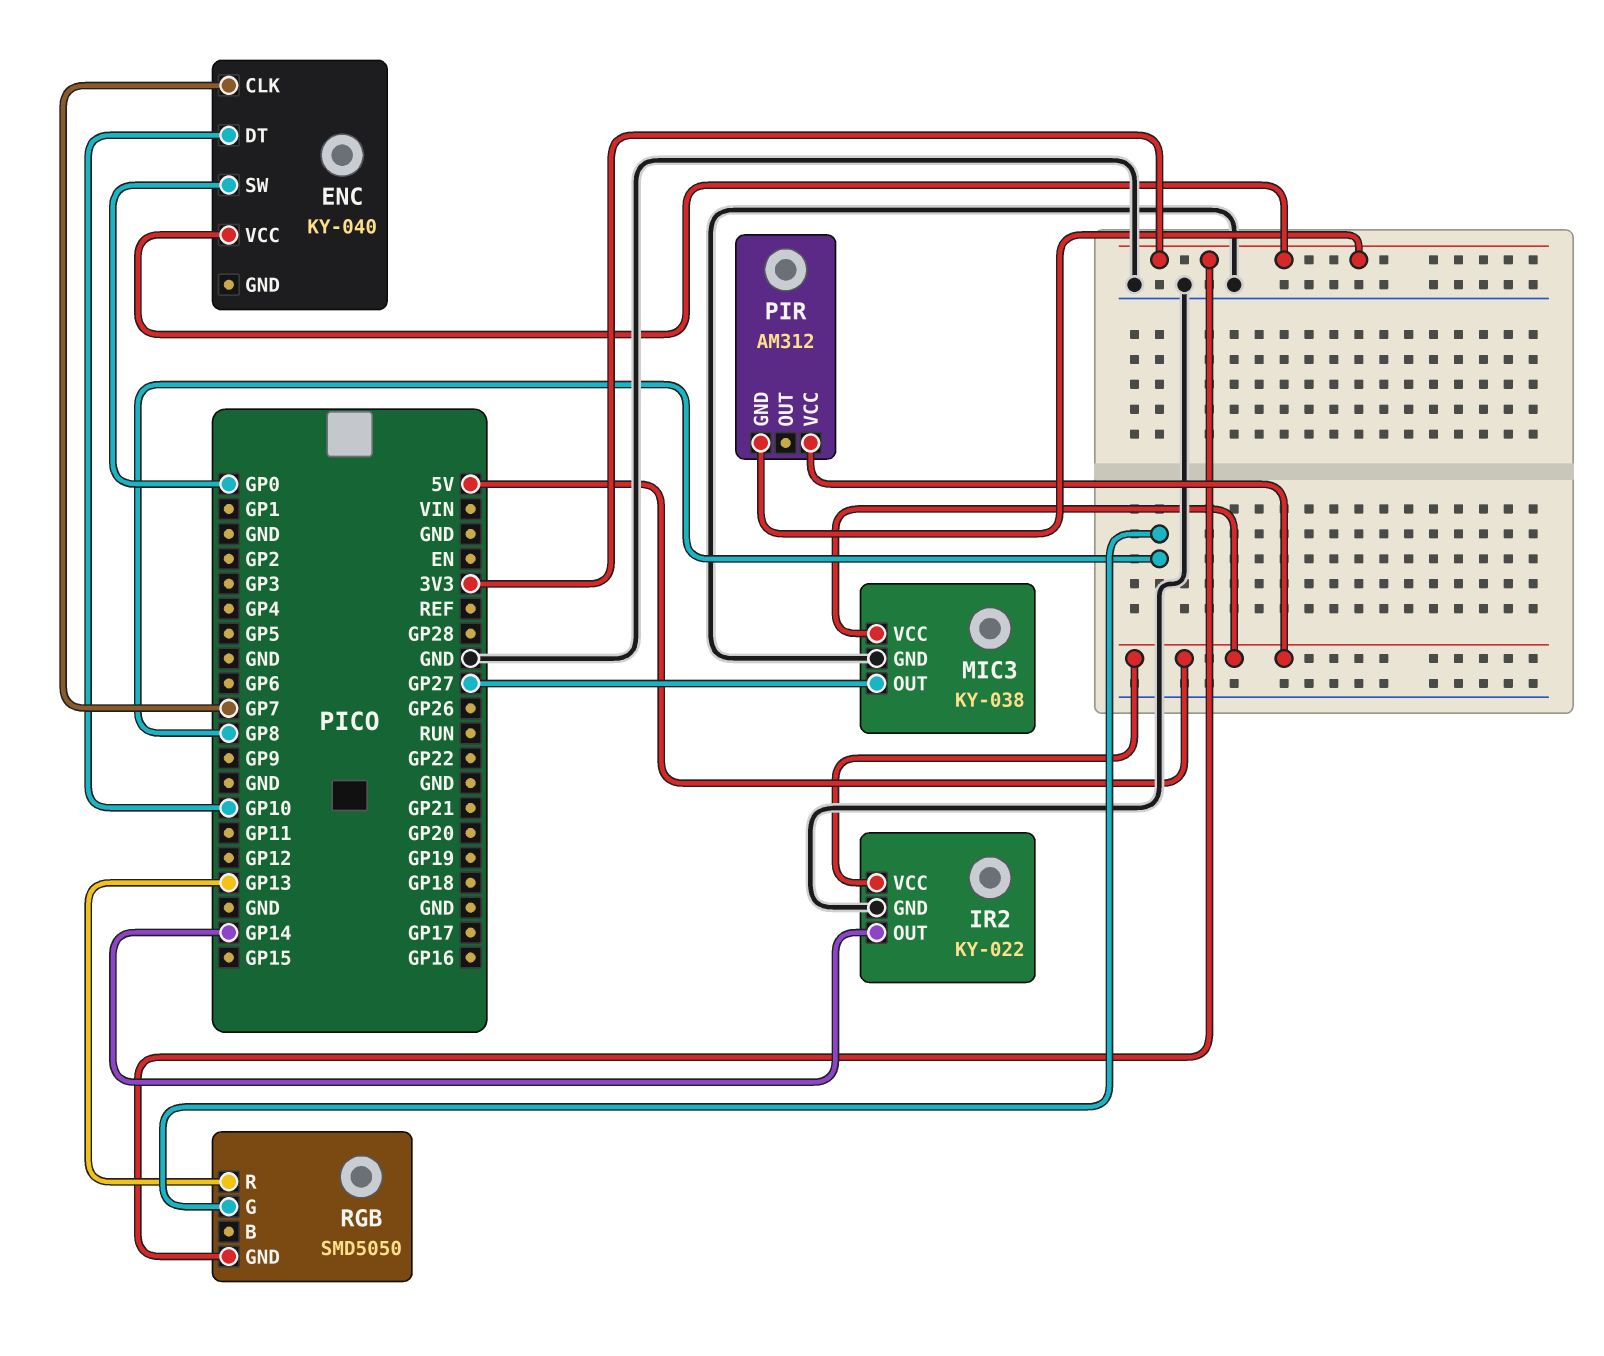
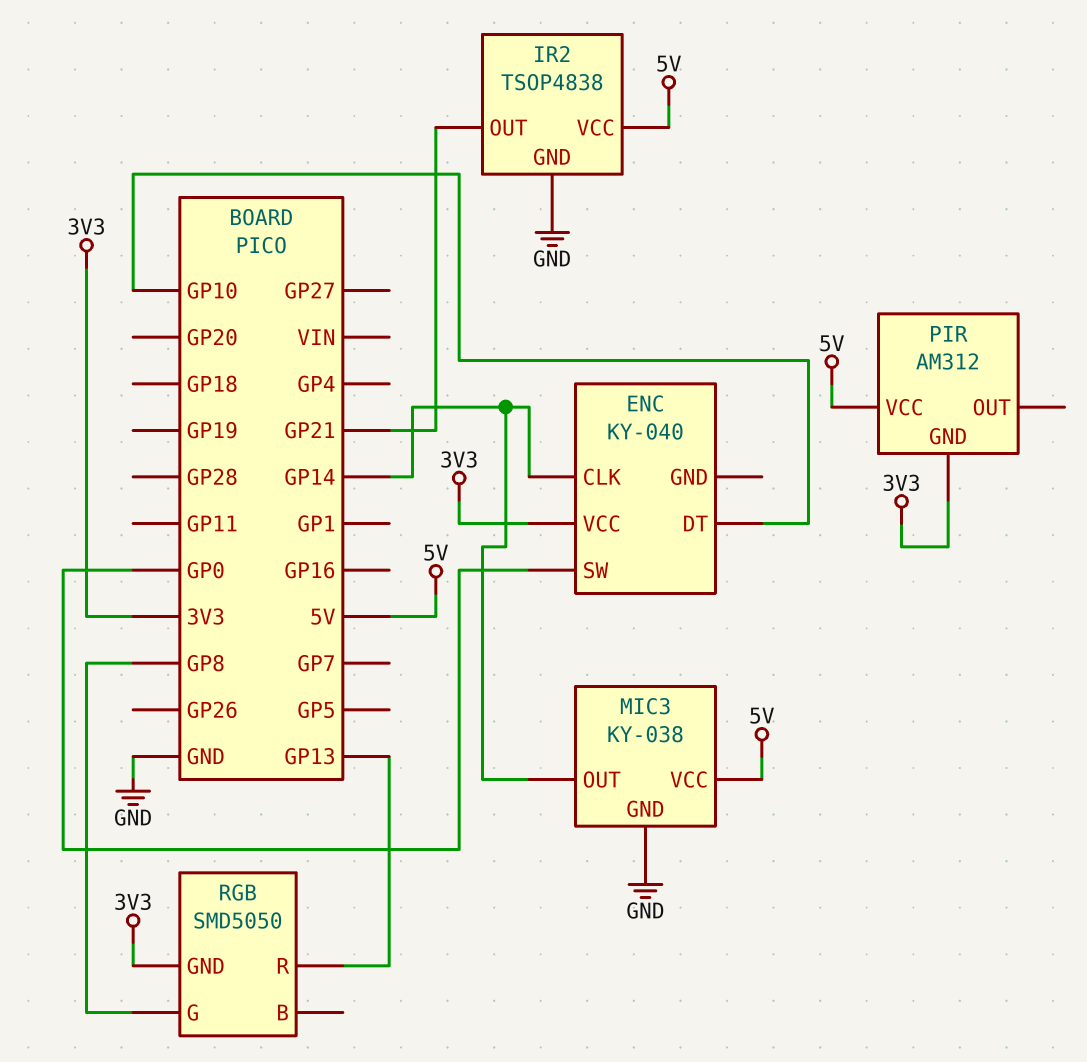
ENC pin CLK: GP7 -> GP14
IR2: KY-022 -> TSOP4838
IR2 pin OUT: GP14 -> GP21
MIC3 pin OUT: GP27 -> GP14

